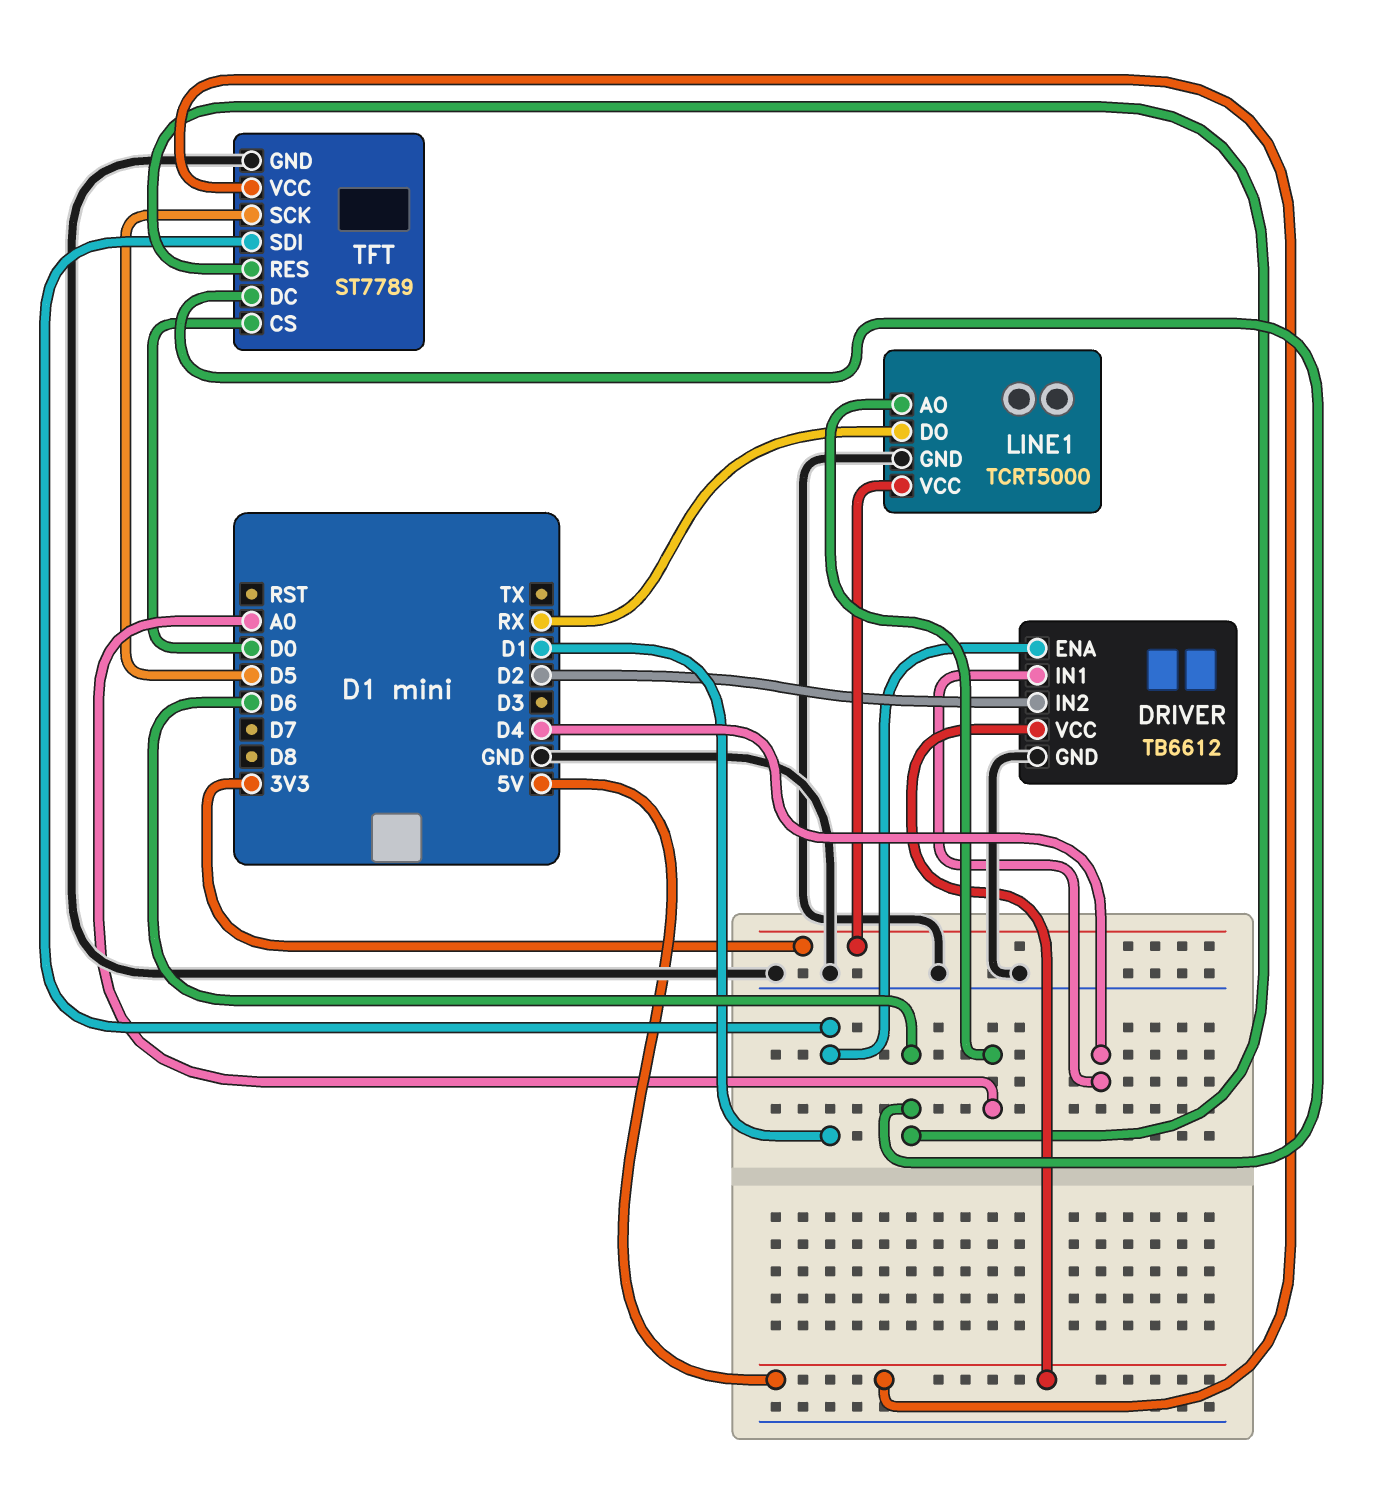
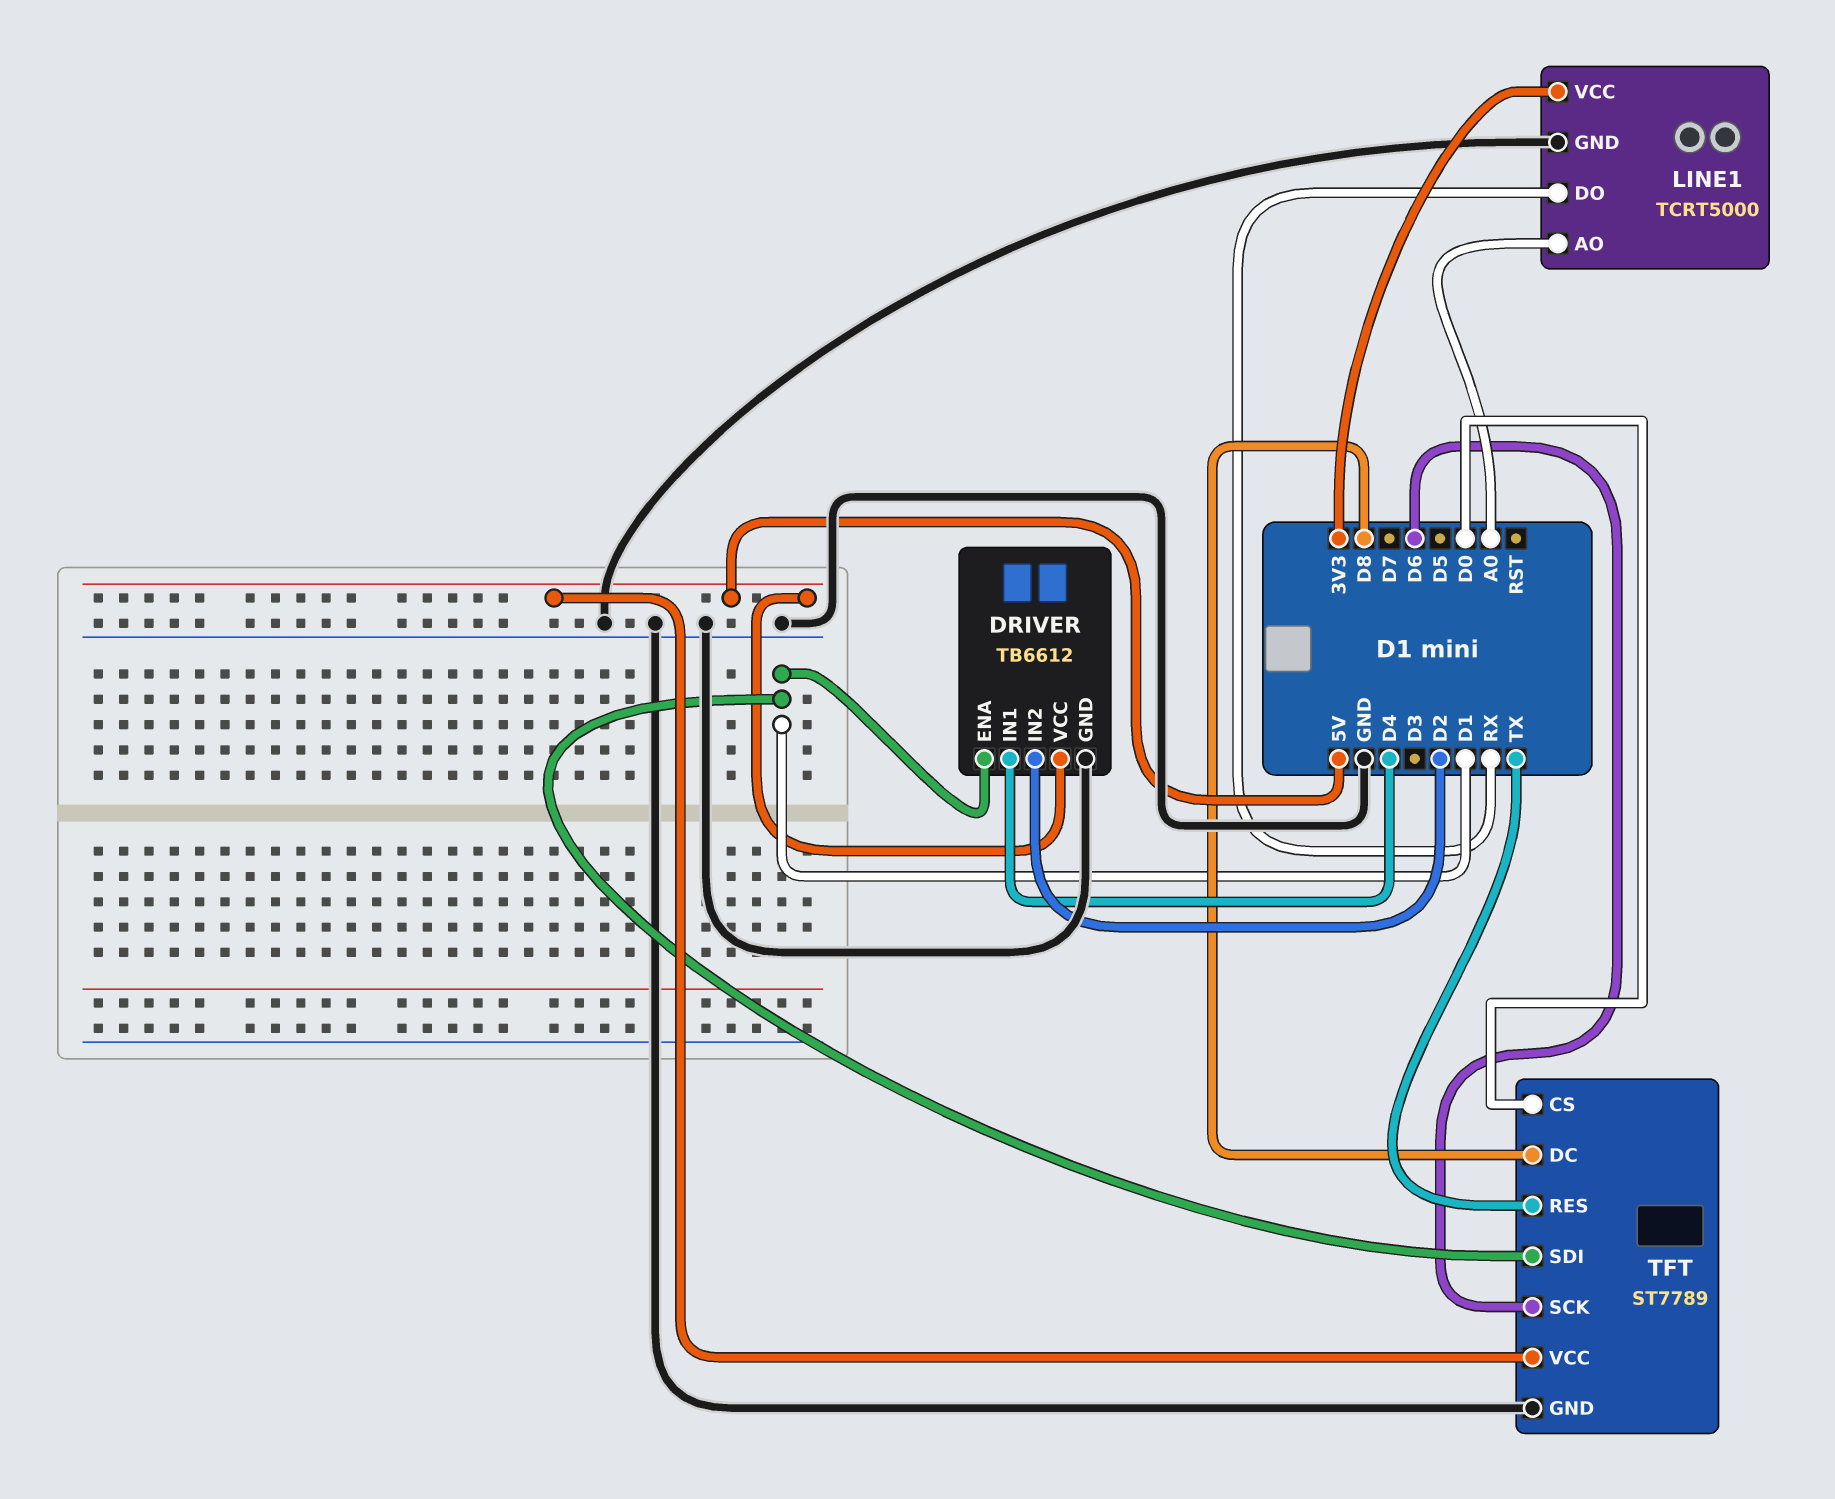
TFT pin DC: D6 -> D8
TFT pin RES: D6 -> TX
TFT pin SCK: D5 -> D6

